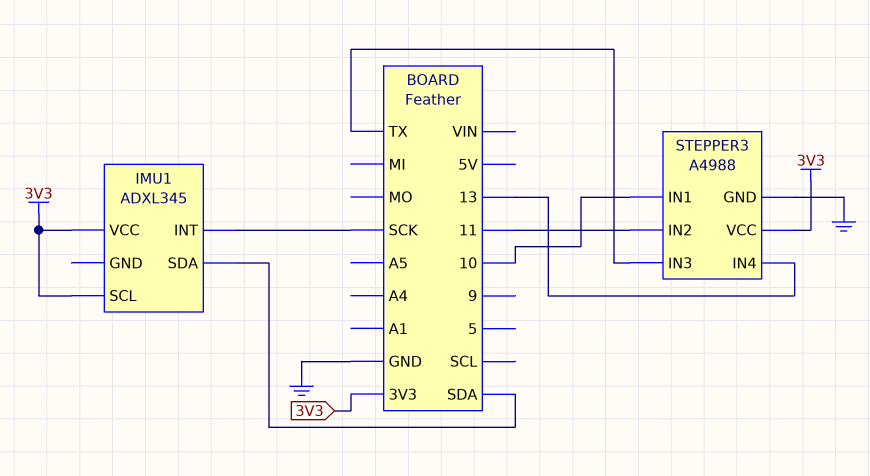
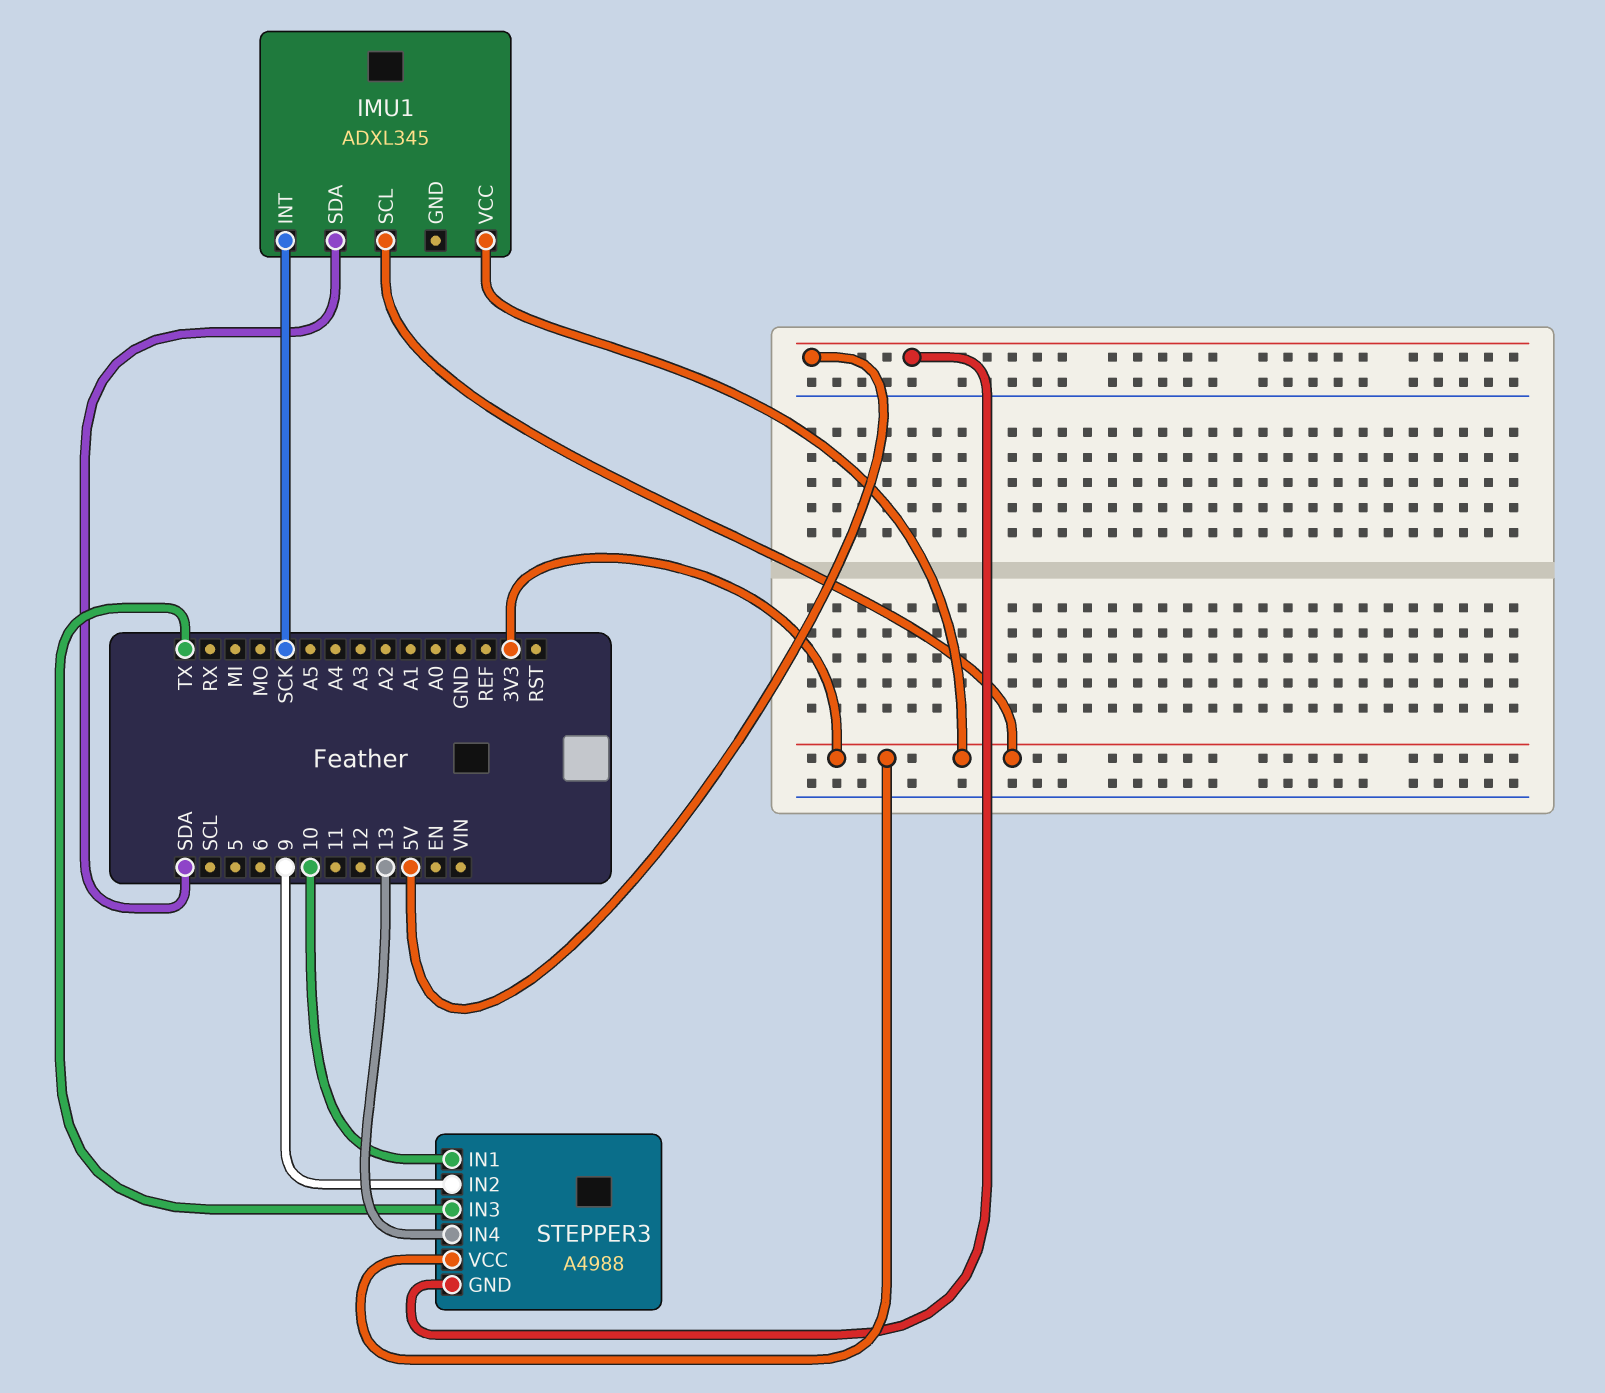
STEPPER3 pin GND: GND -> 5V
STEPPER3 pin IN2: 11 -> 9

